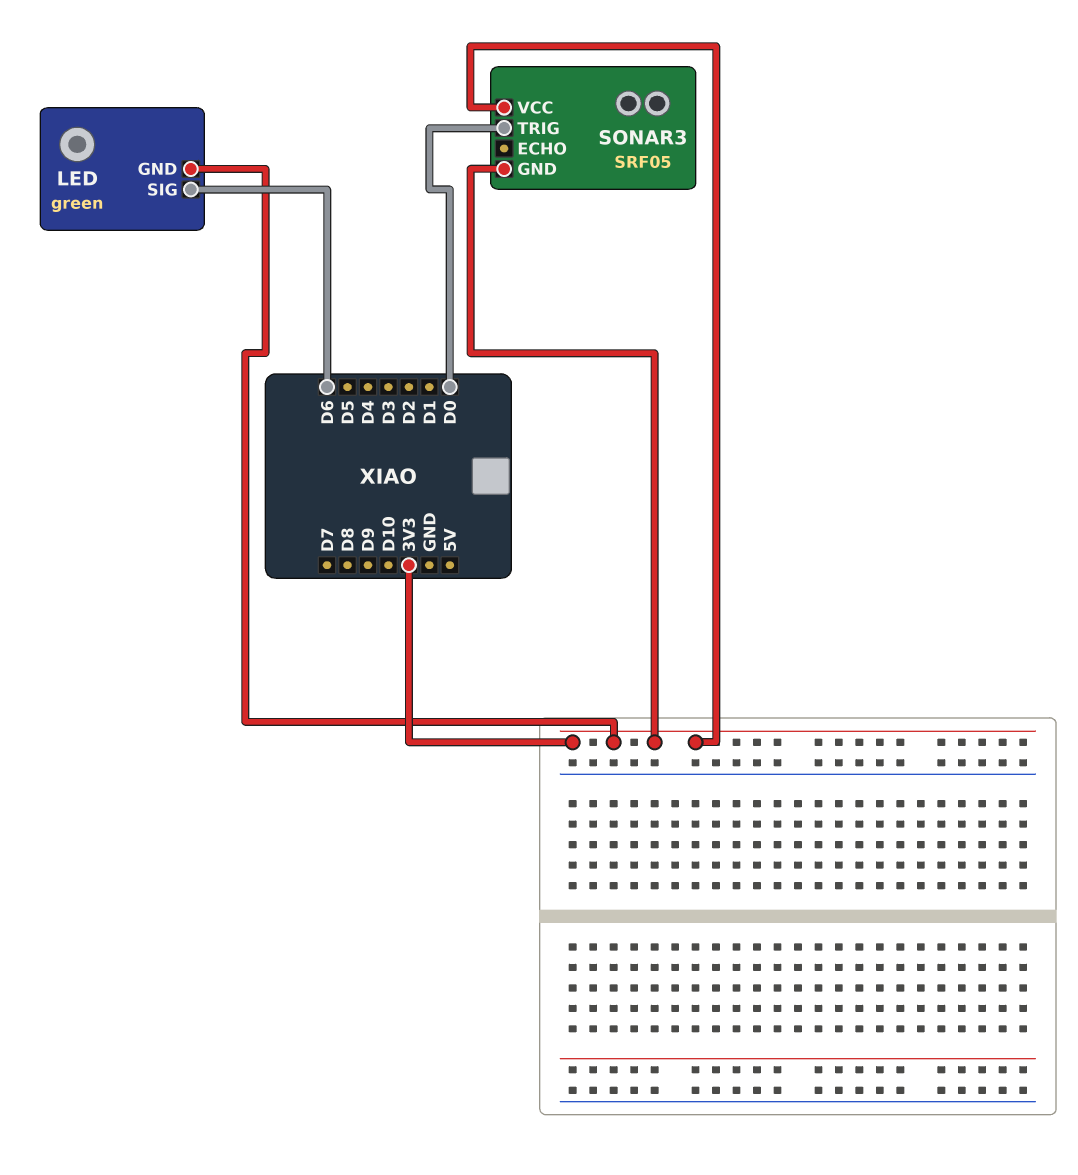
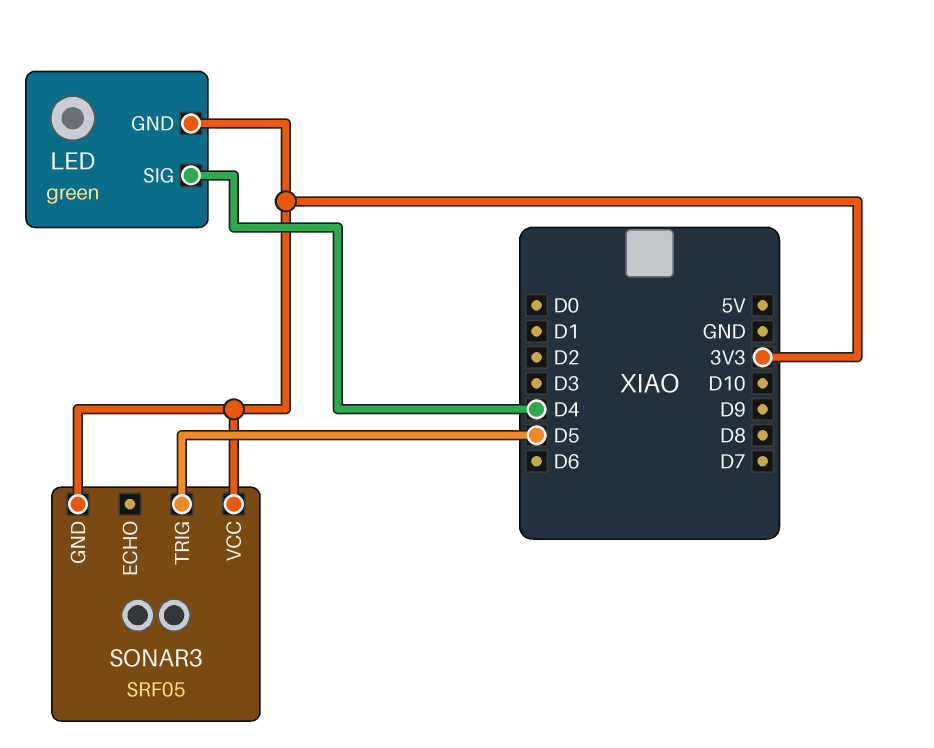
LED pin SIG: D6 -> D4
SONAR3 pin TRIG: D0 -> D5

